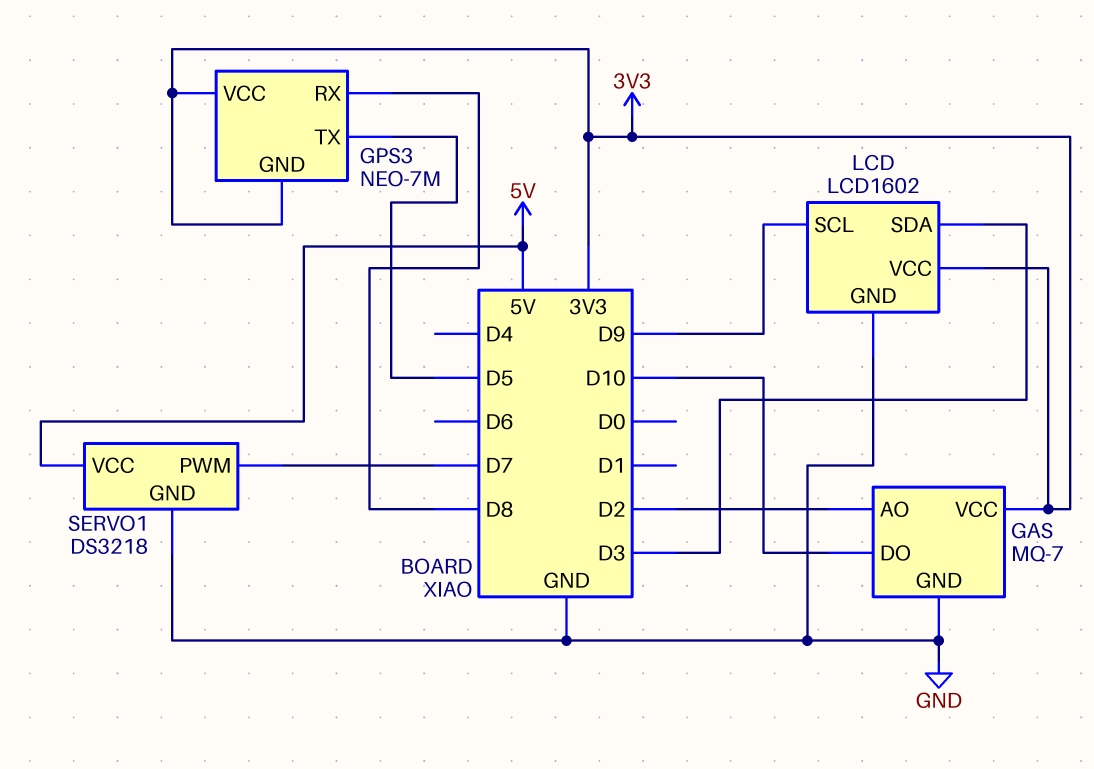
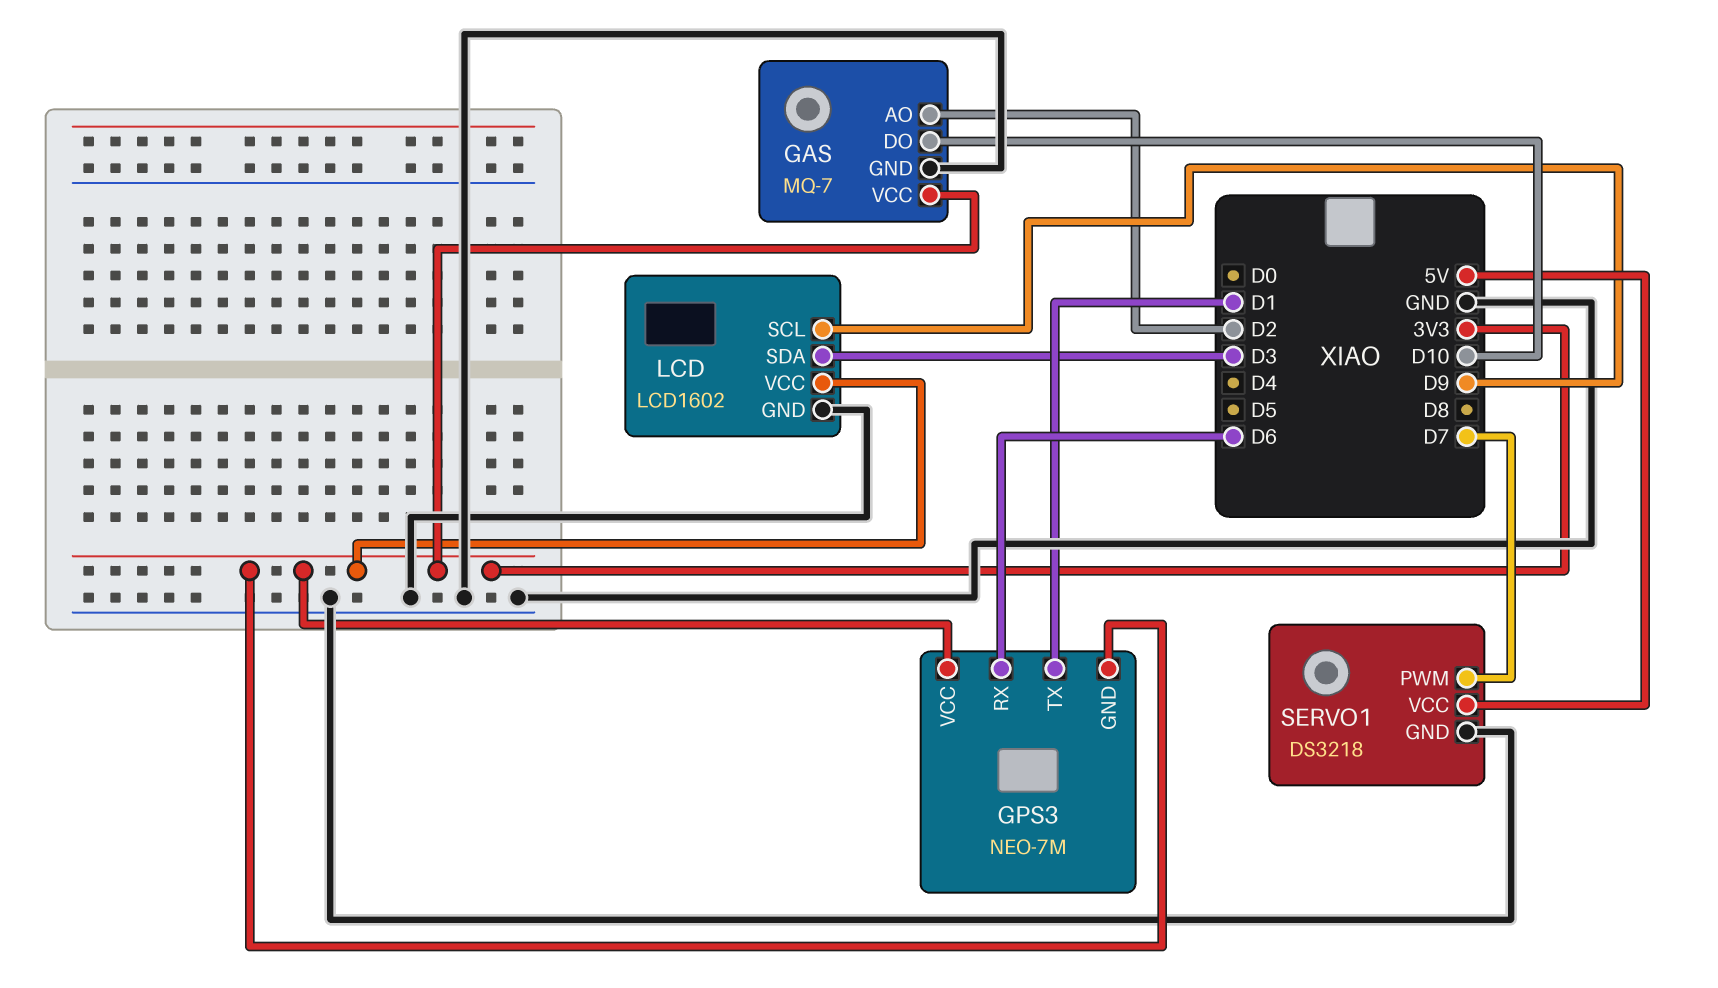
GPS3 pin RX: D8 -> D6
GPS3 pin TX: D5 -> D1

